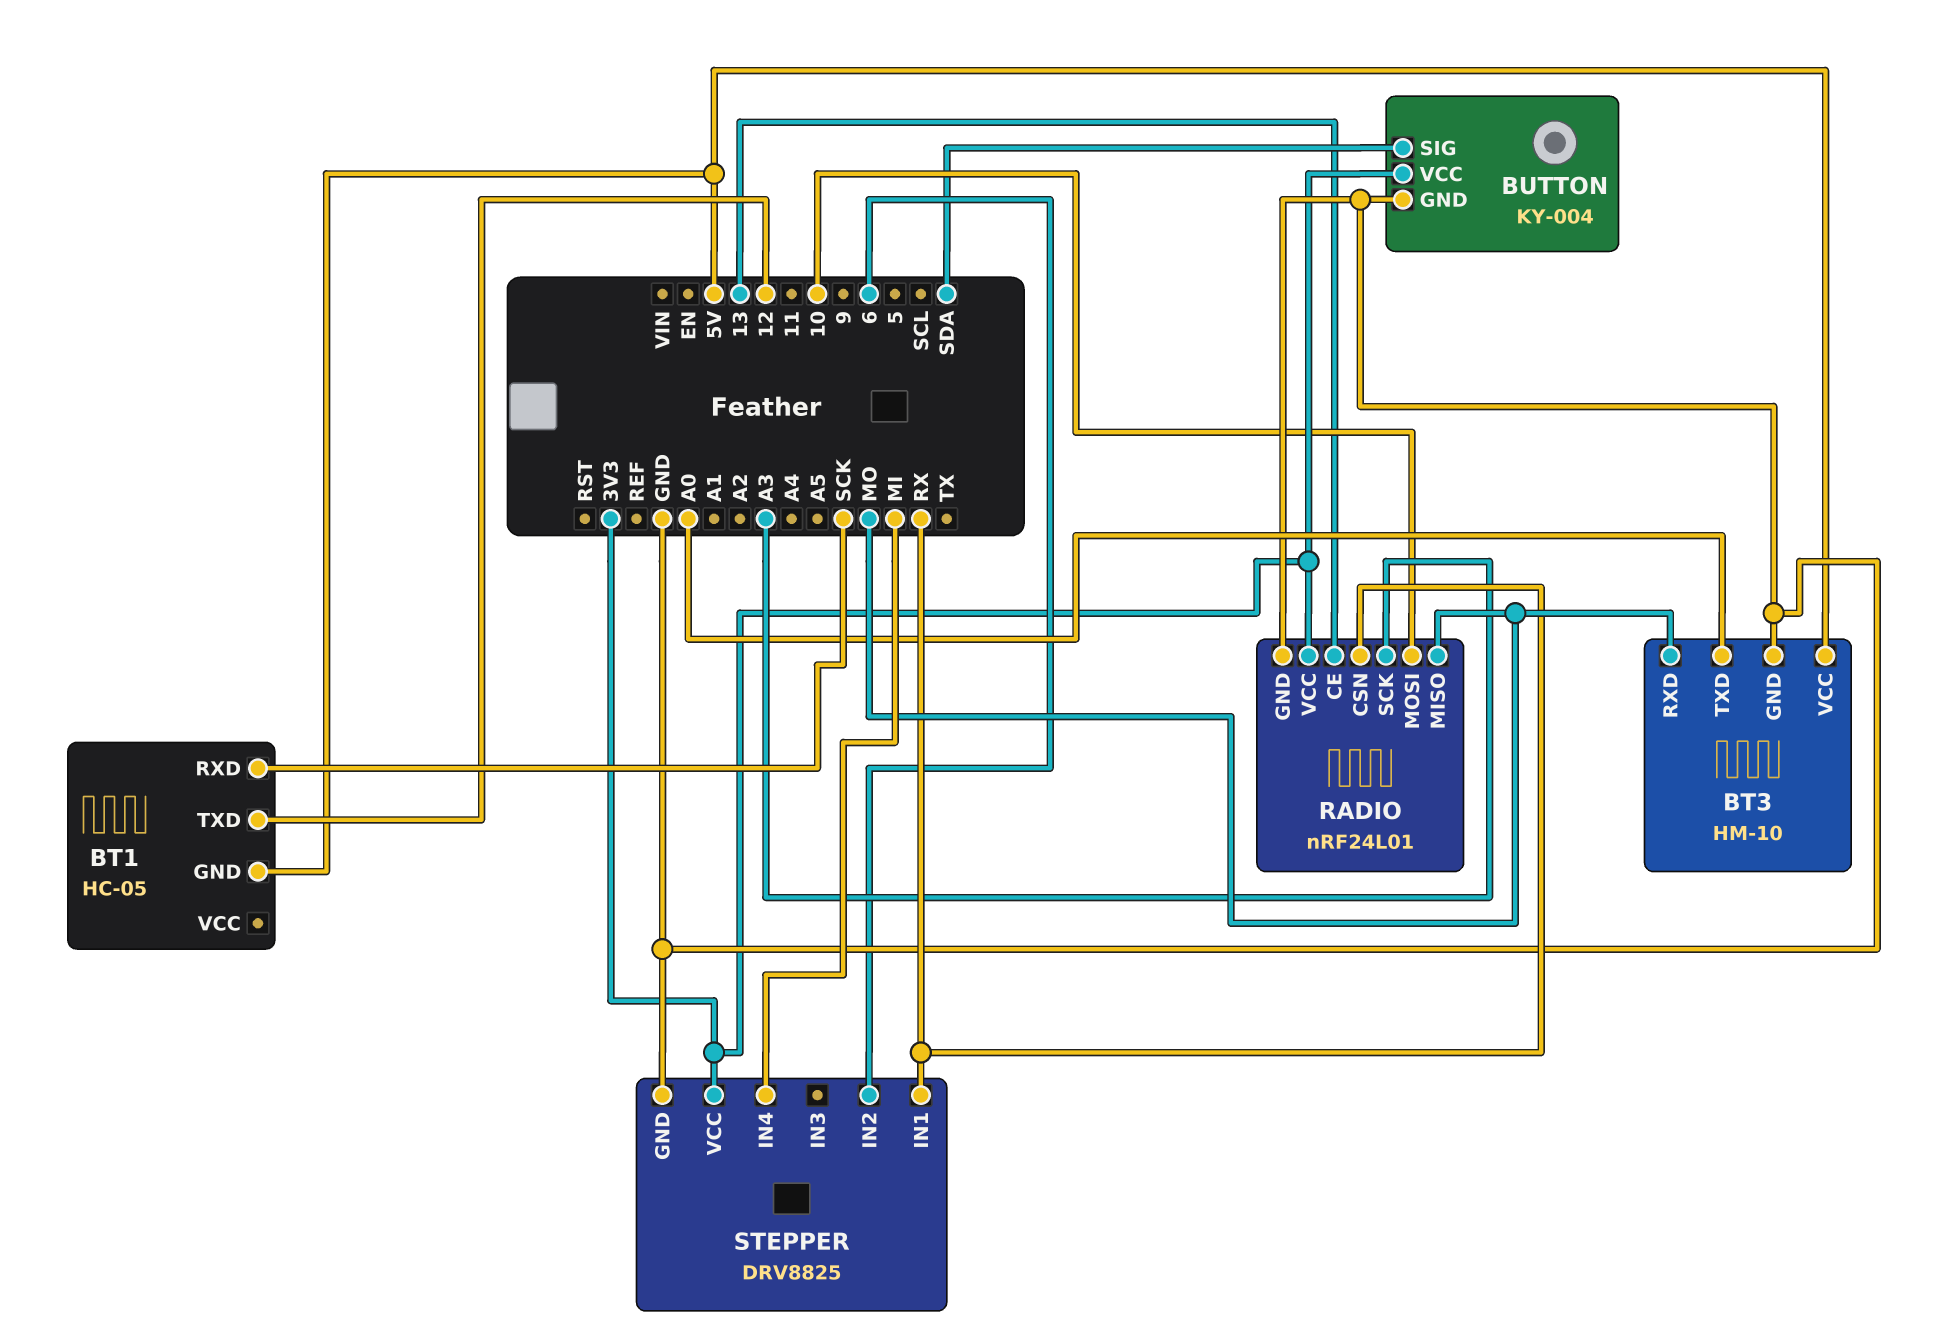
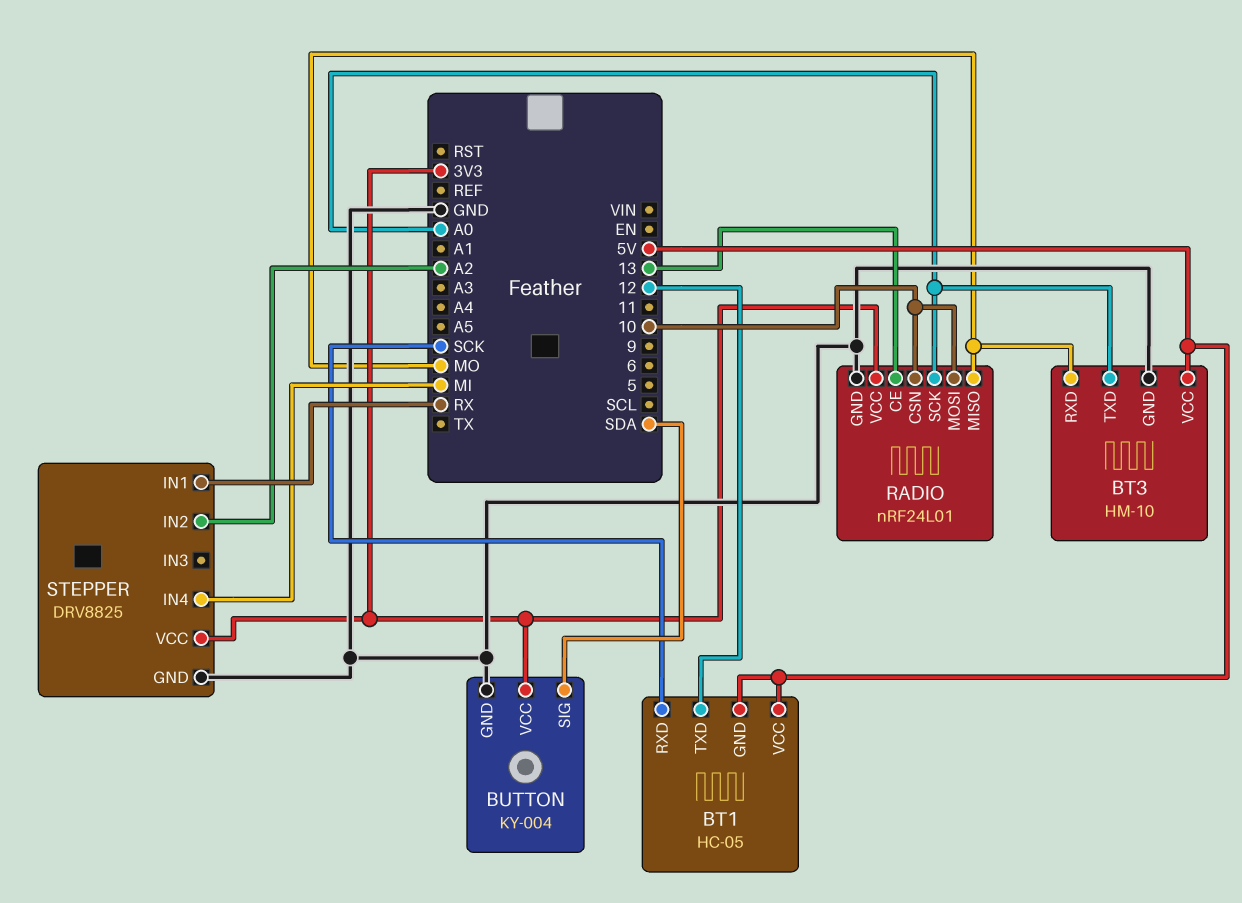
BT1 pin VCC: none -> 5V
RADIO pin CSN: RX -> 10
RADIO pin SCK: A3 -> A0
STEPPER pin IN2: 6 -> A2

